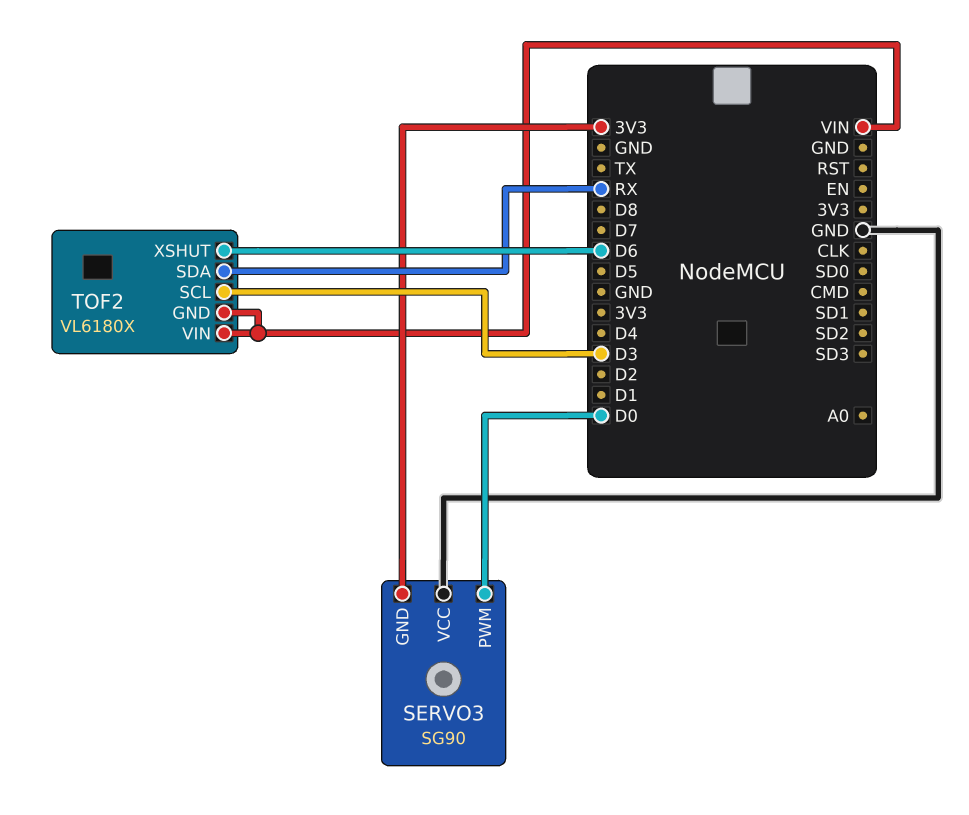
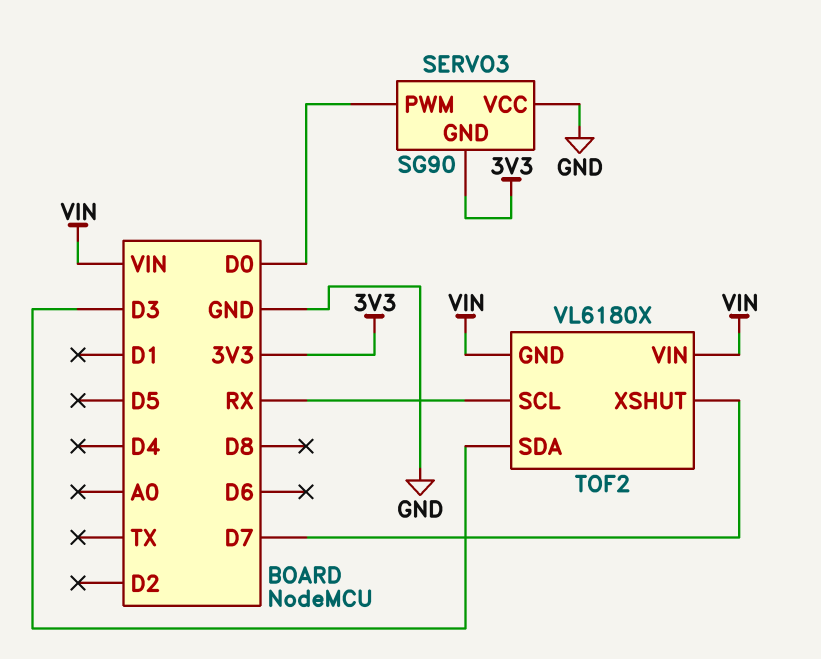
TOF2 pin SCL: D3 -> RX
TOF2 pin SDA: RX -> D3
TOF2 pin XSHUT: D6 -> D7

